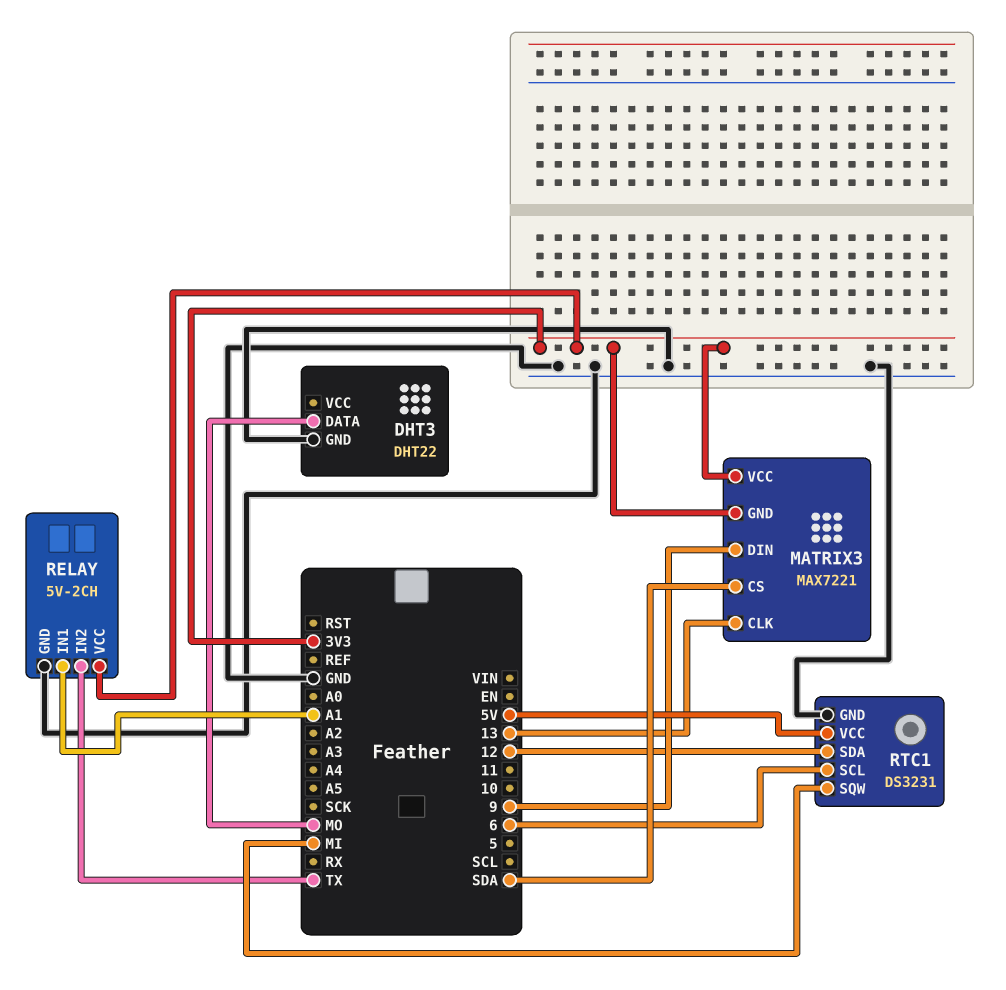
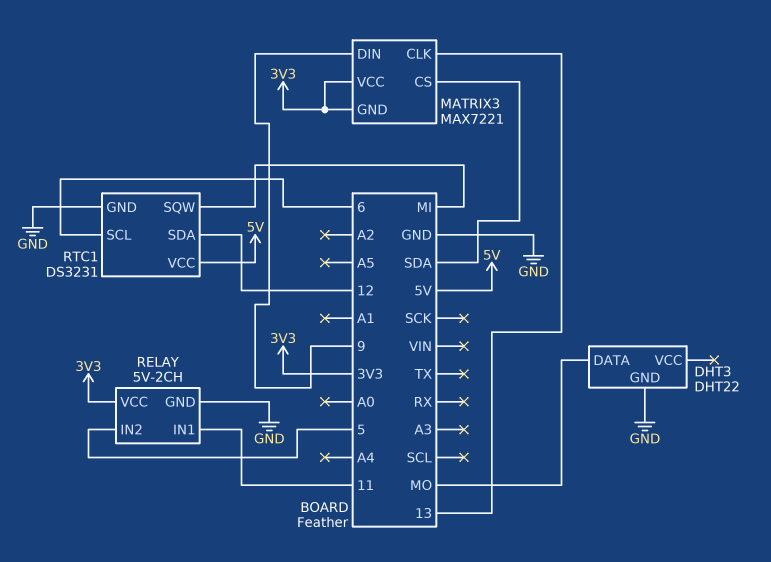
RELAY pin IN1: A1 -> 11
RELAY pin IN2: TX -> 5

